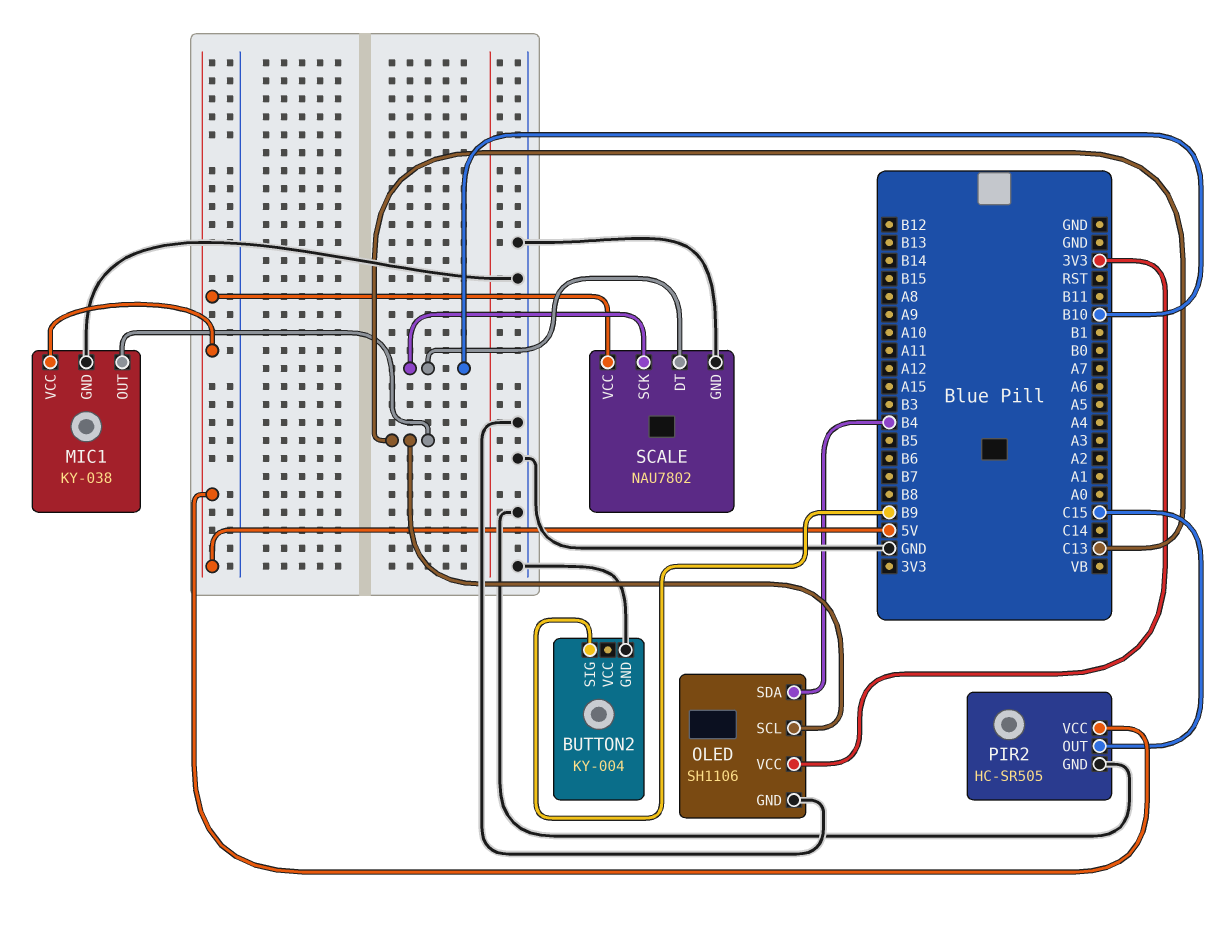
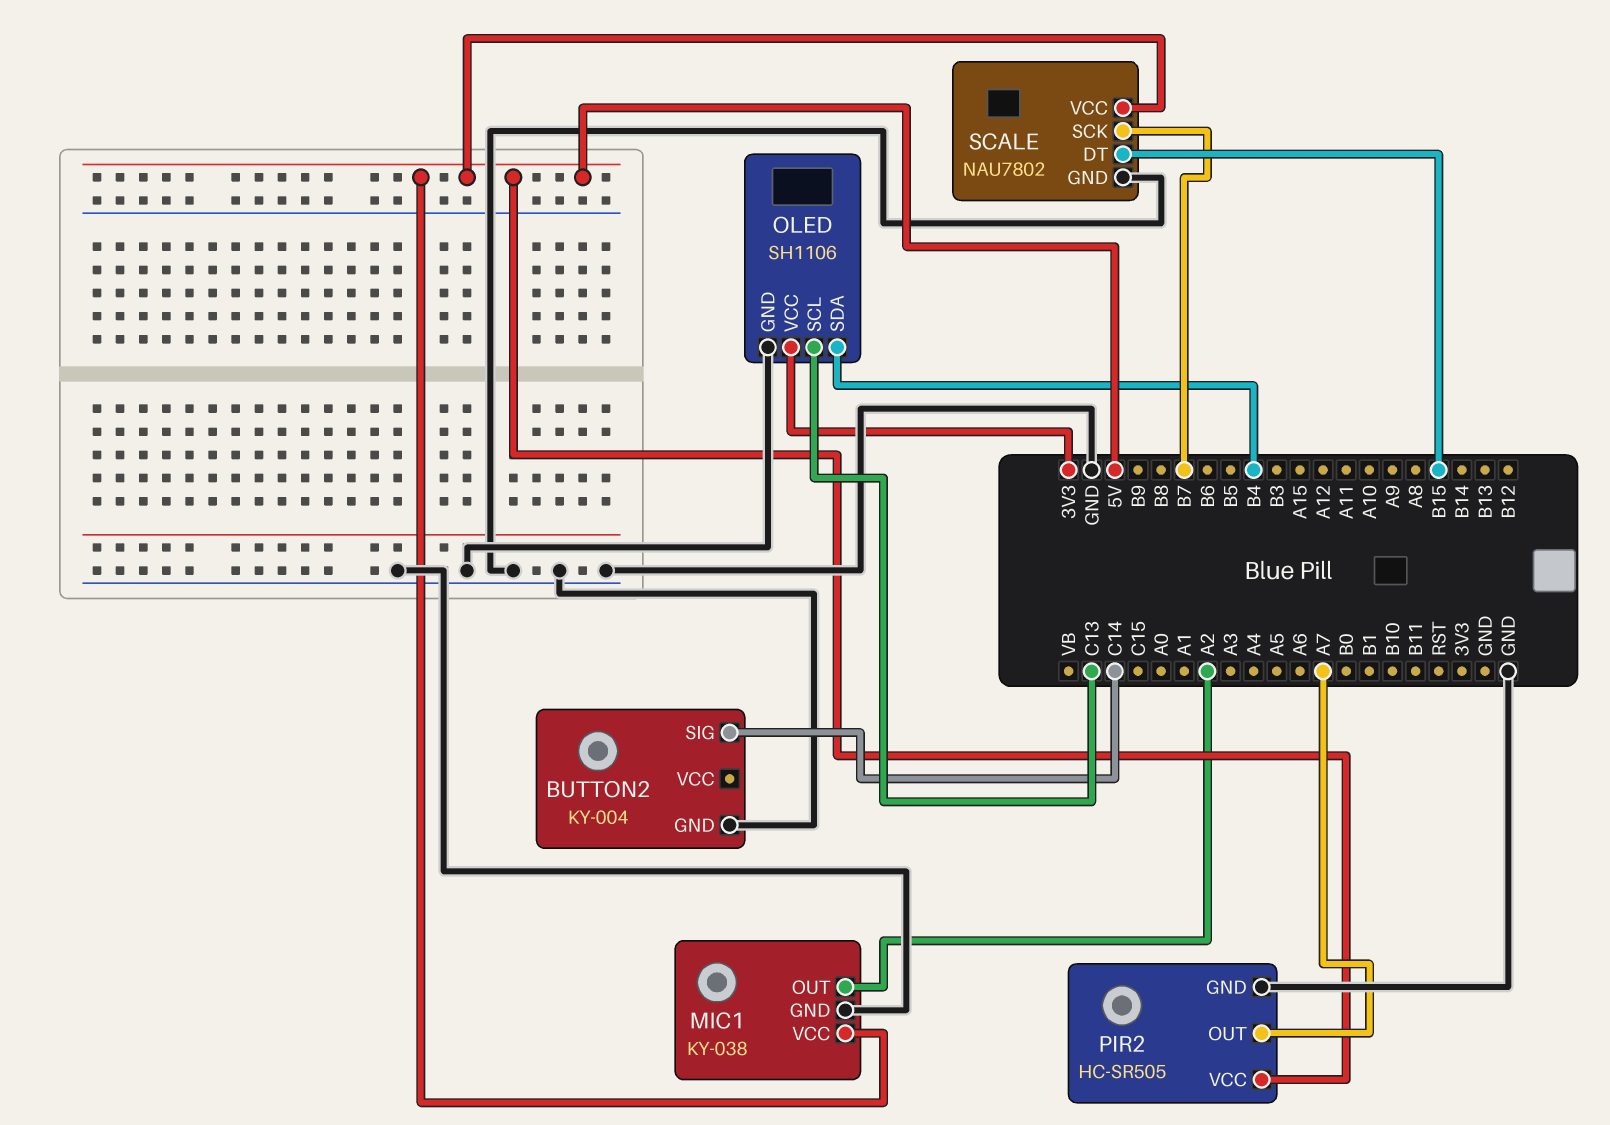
BUTTON2 pin SIG: B9 -> C14
MIC1 pin OUT: C13 -> A2
PIR2 pin OUT: C15 -> A7
SCALE pin DT: B10 -> B15
SCALE pin SCK: B10 -> B7

